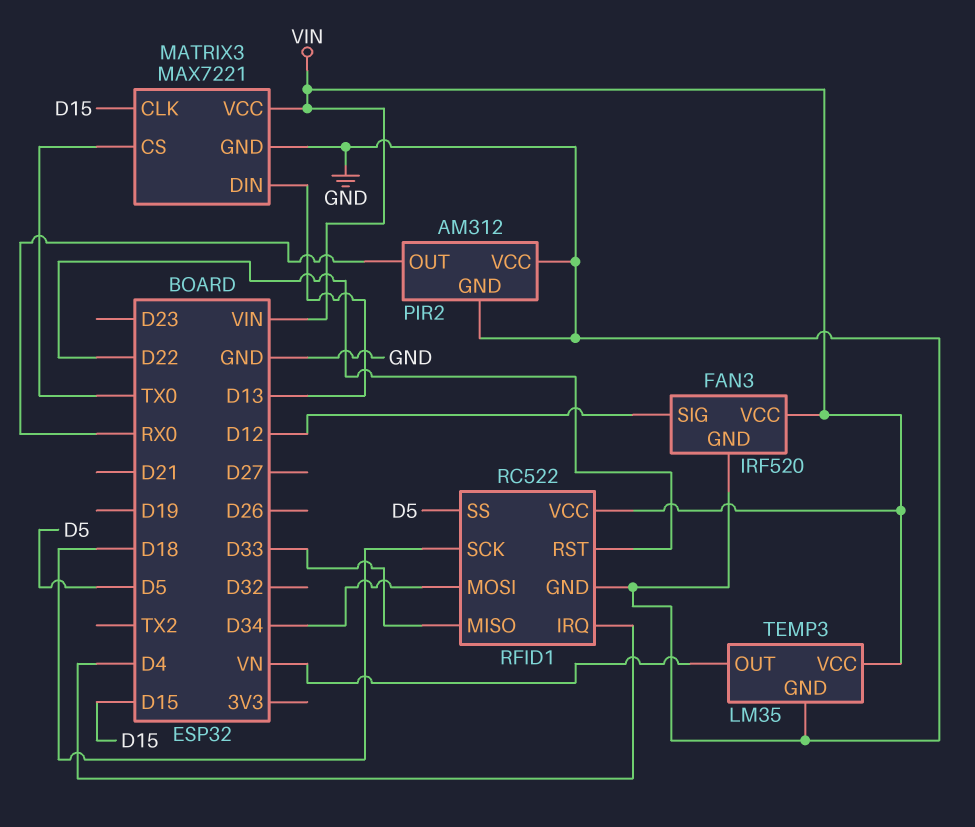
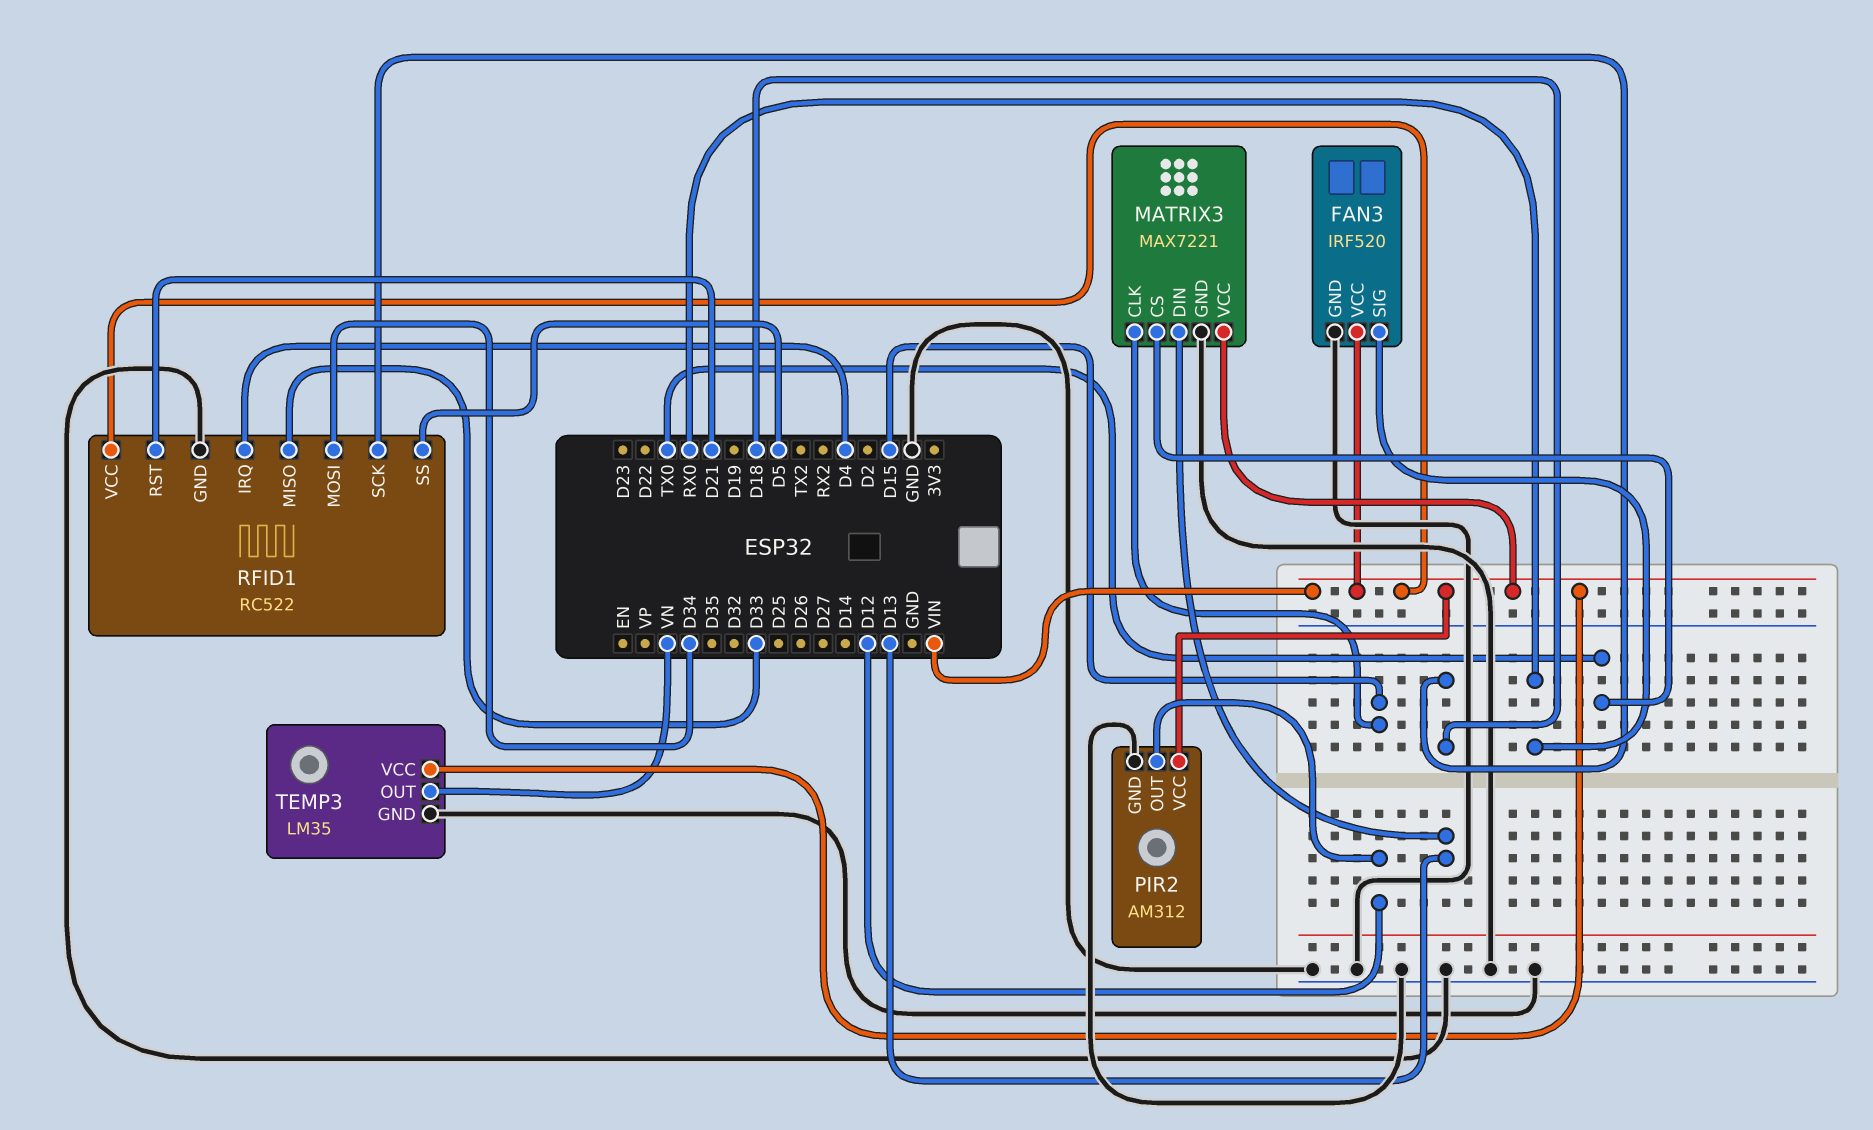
FAN3 pin SIG: D12 -> RX0
PIR2 pin OUT: RX0 -> D12
PIR2 pin VCC: GND -> VIN
RFID1 pin RST: D22 -> D21

